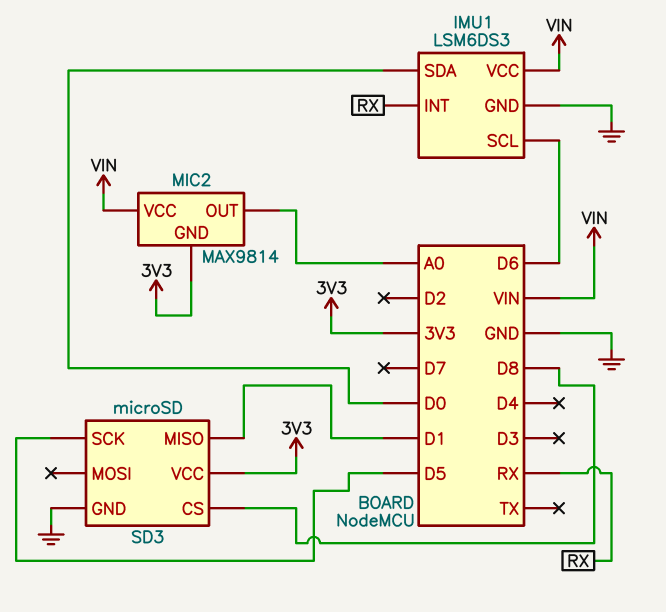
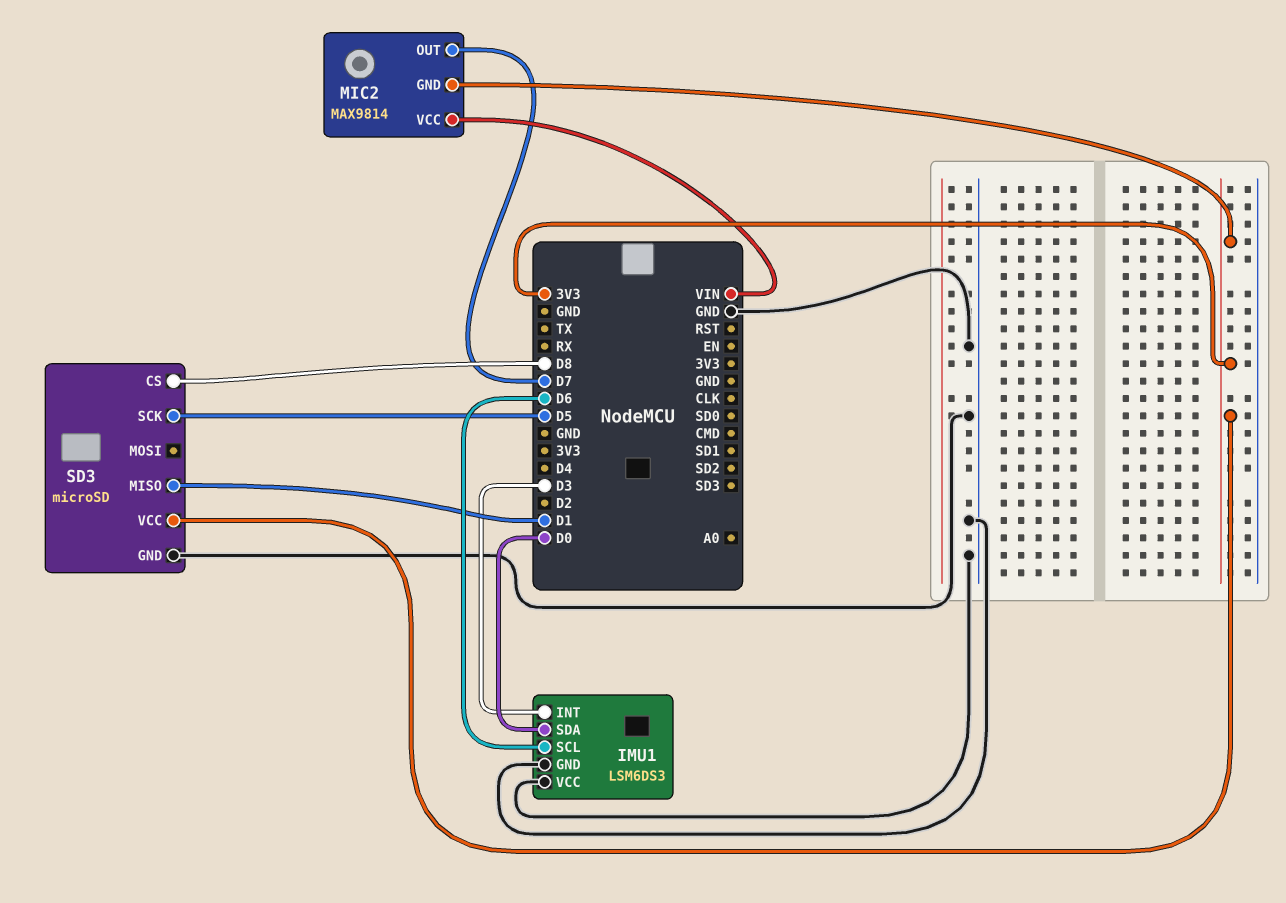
IMU1 pin INT: RX -> D3
IMU1 pin VCC: VIN -> GND
MIC2 pin OUT: A0 -> D7

